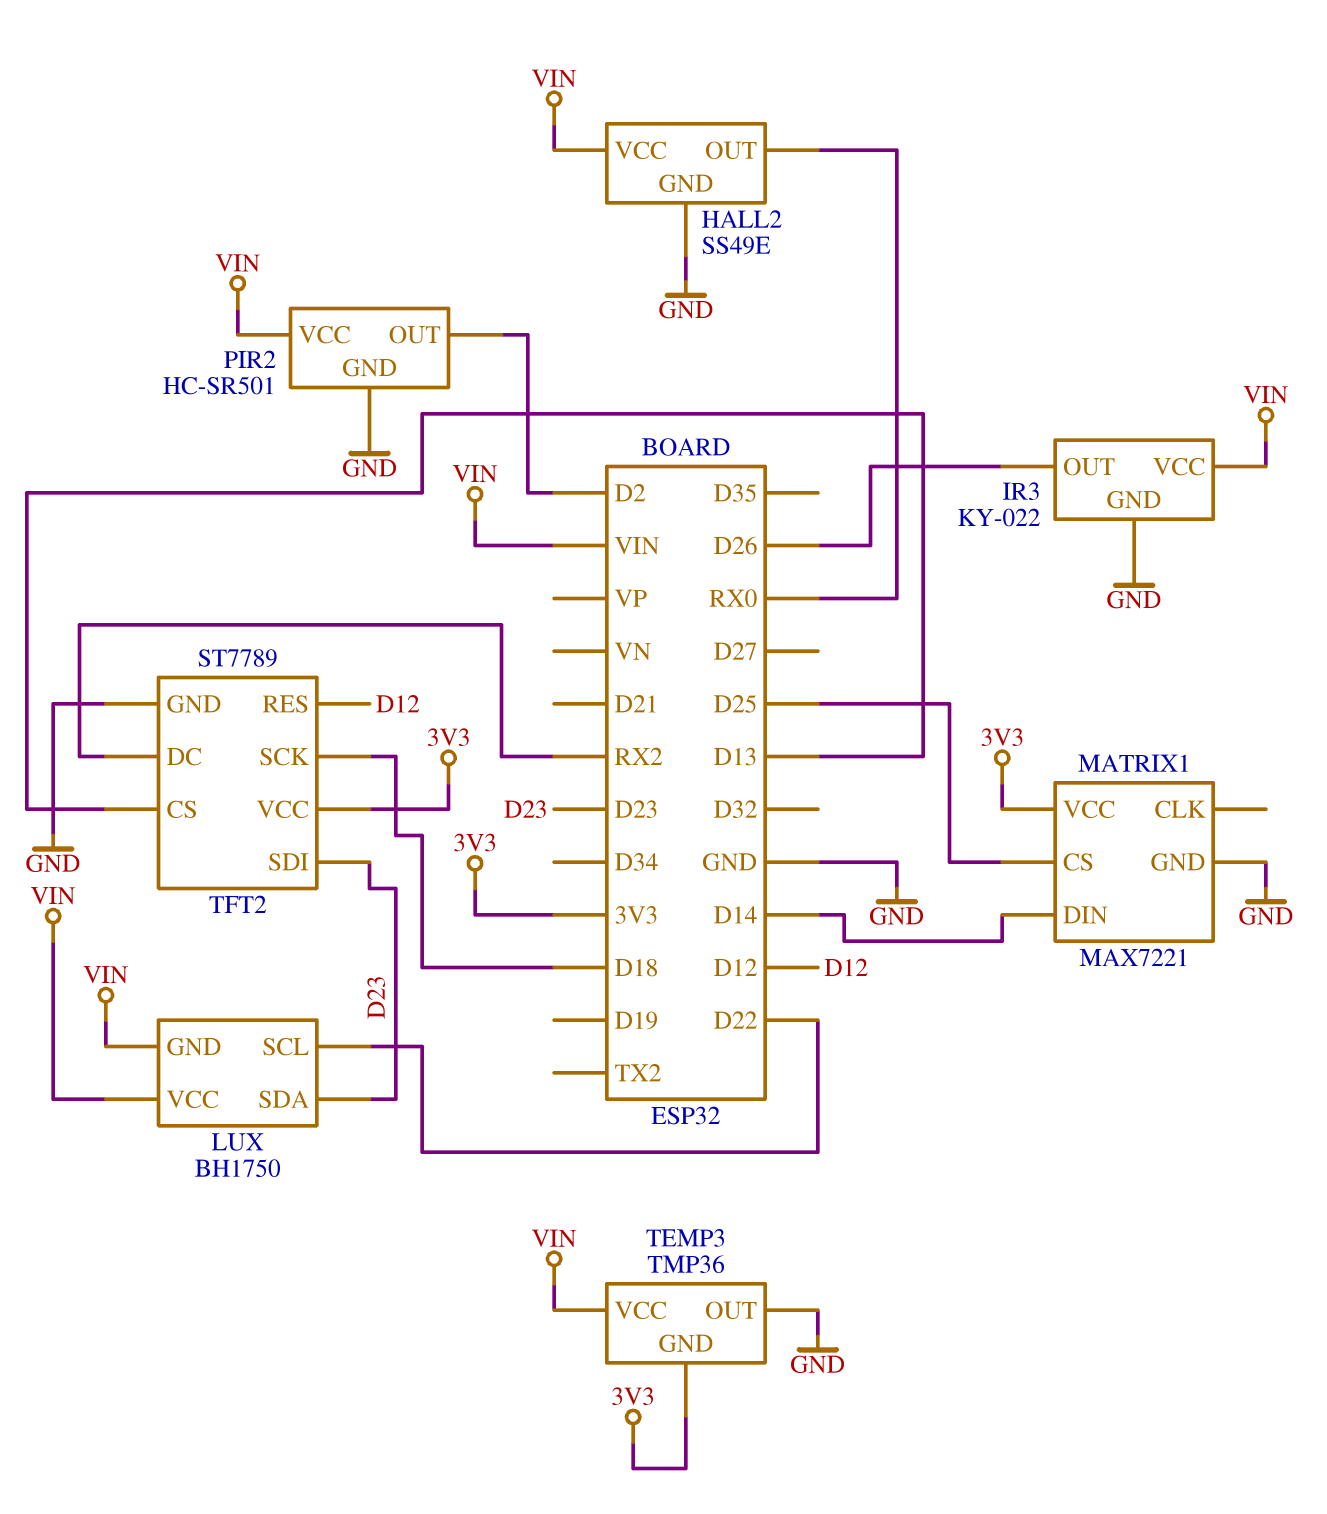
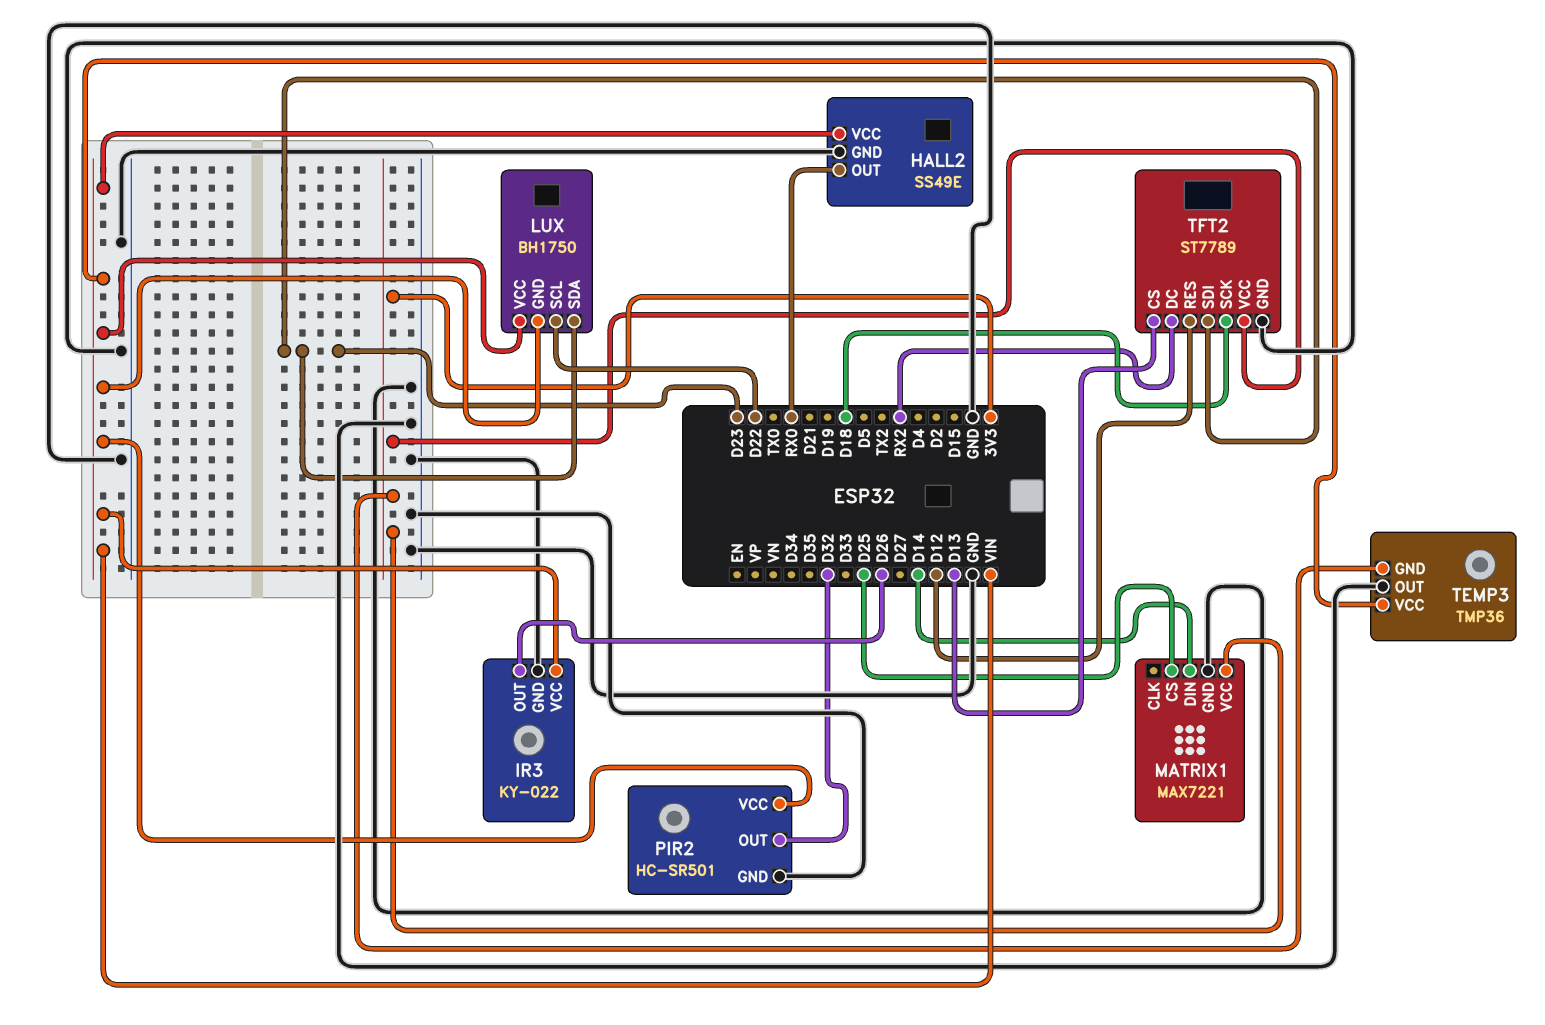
PIR2 pin OUT: D2 -> D32

